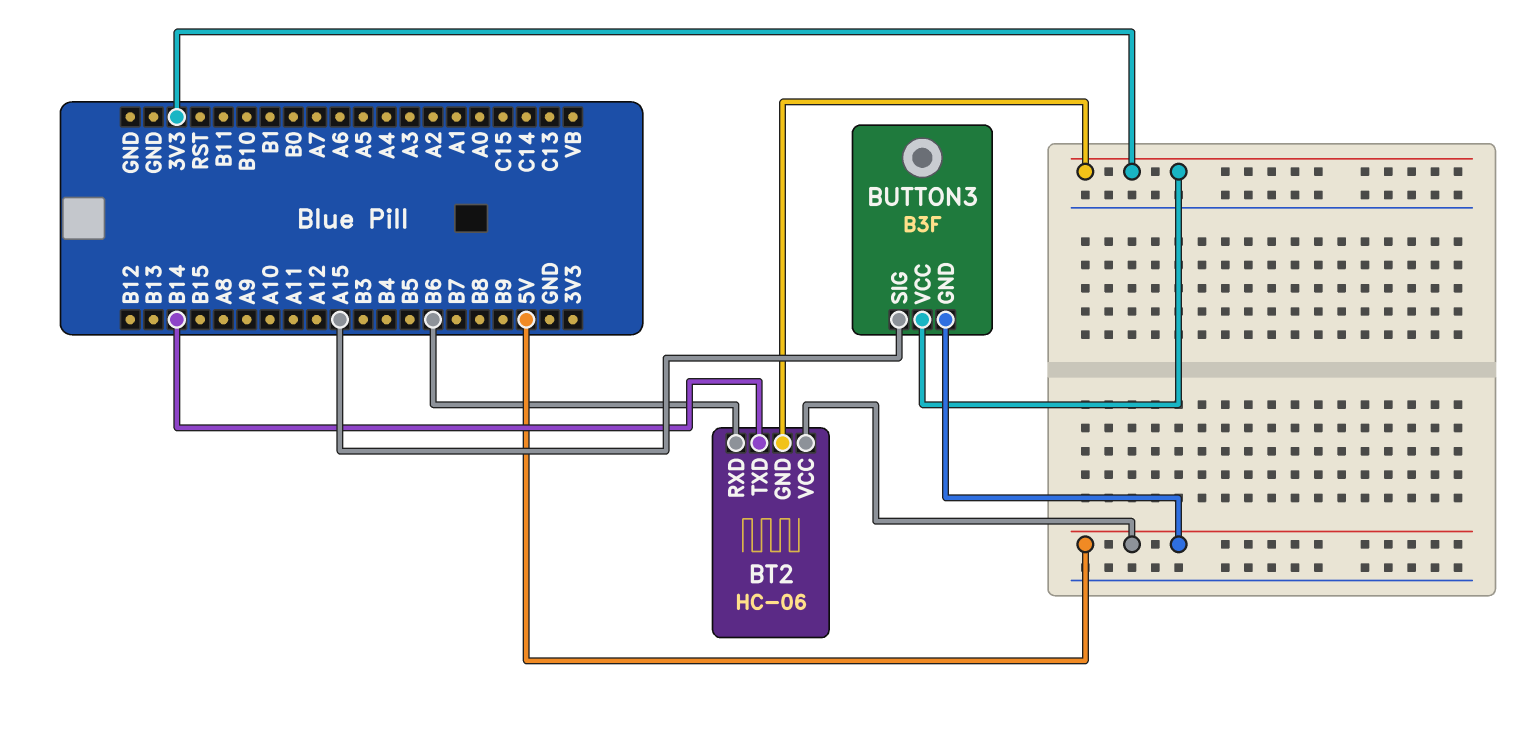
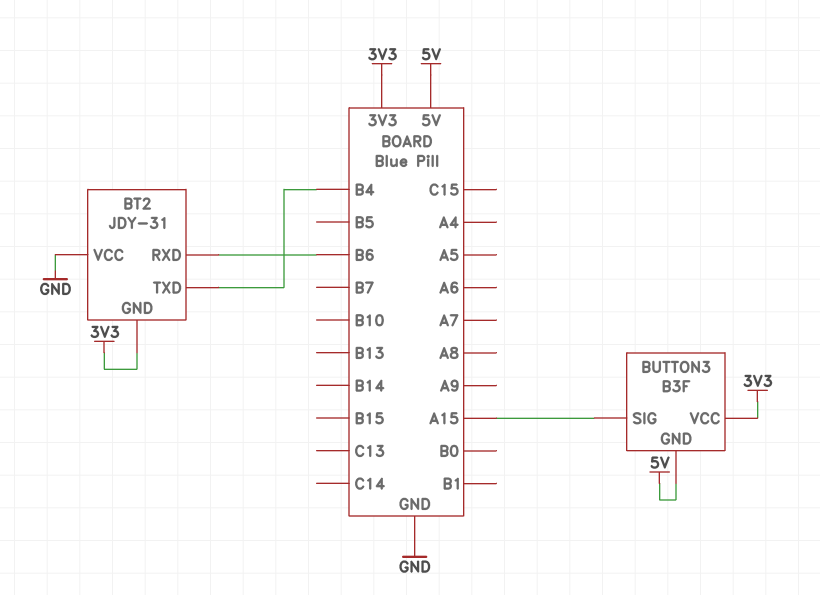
BT2: HC-06 -> JDY-31
BT2 pin TXD: B14 -> B4
BT2 pin VCC: 5V -> GND

